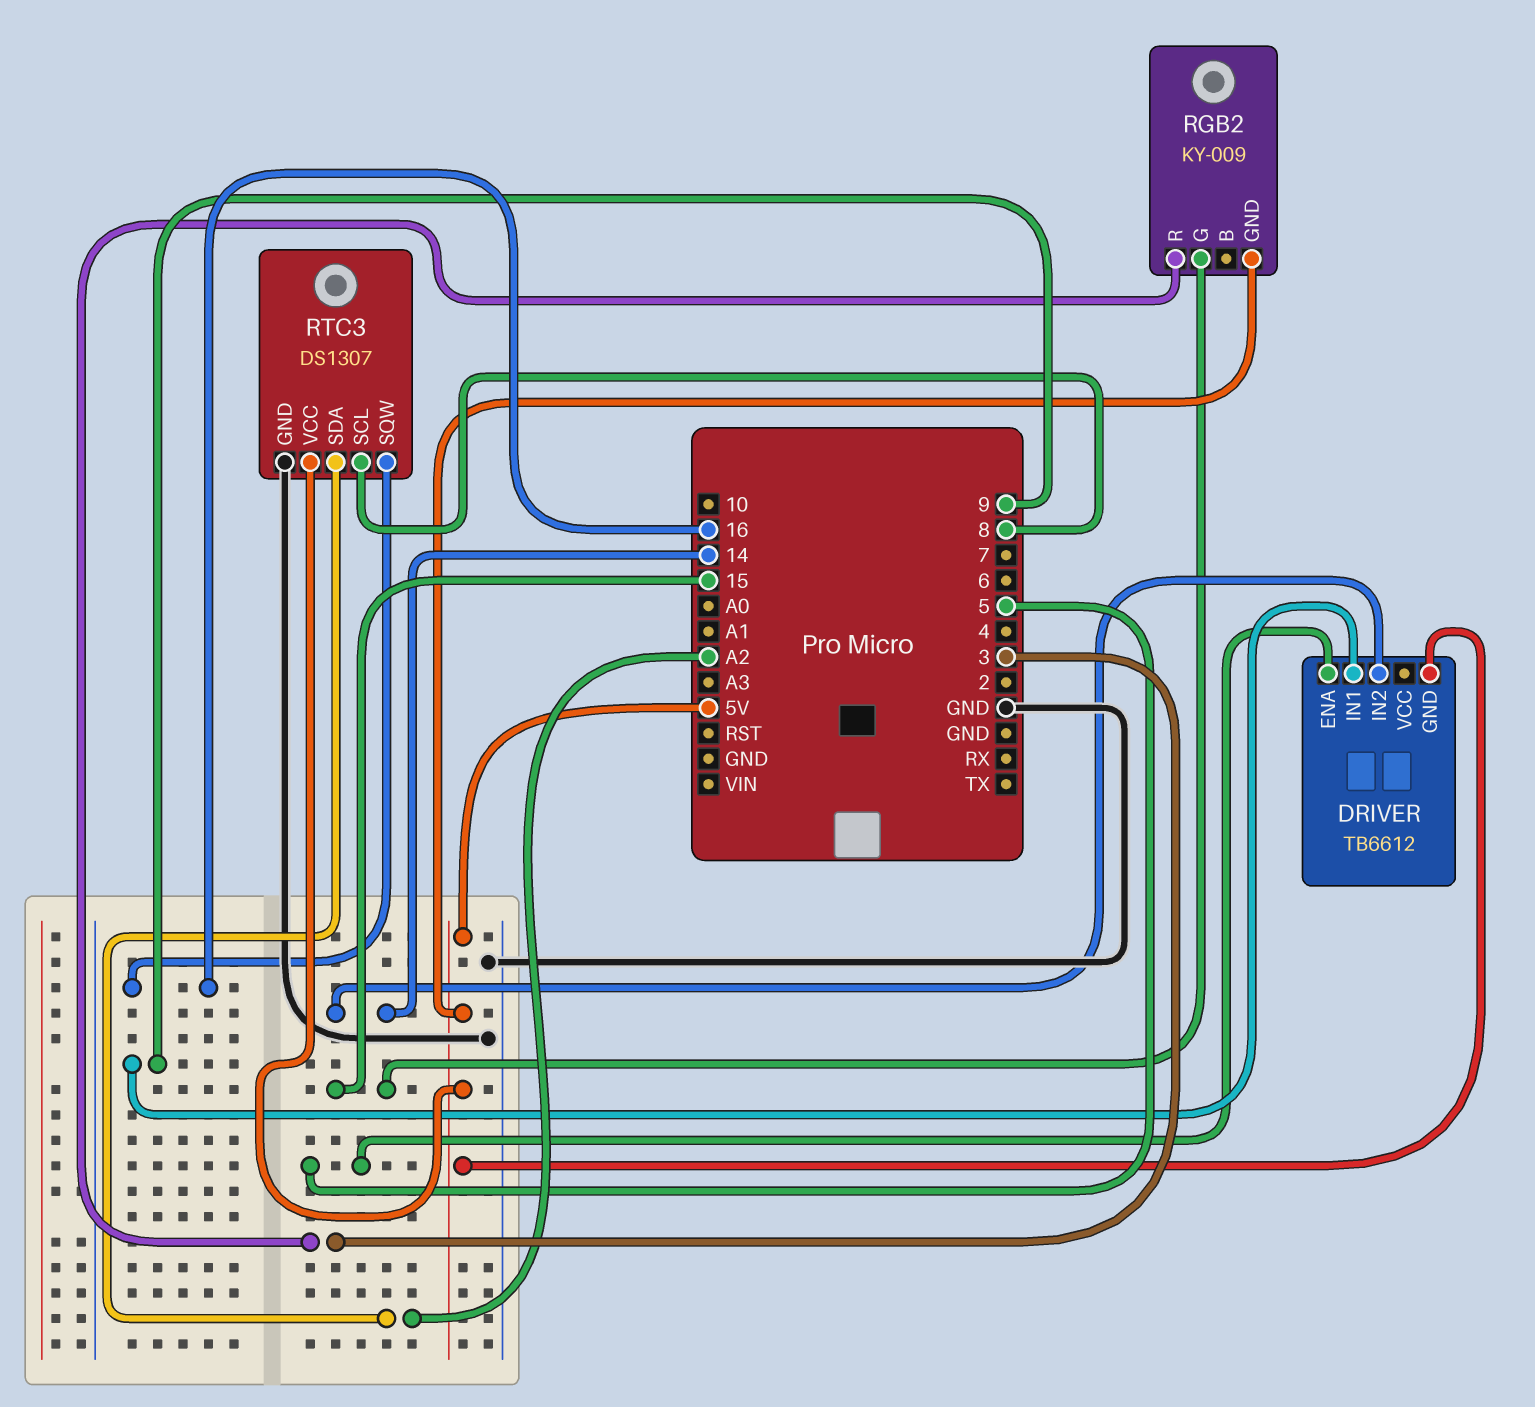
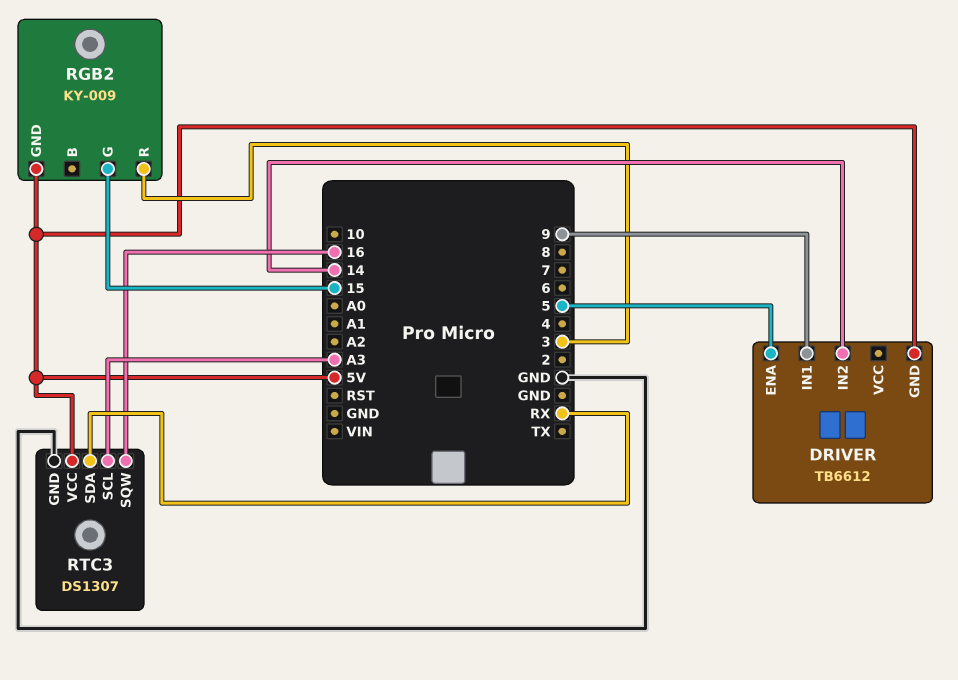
RTC3 pin SCL: 8 -> A3
RTC3 pin SDA: A2 -> RX

